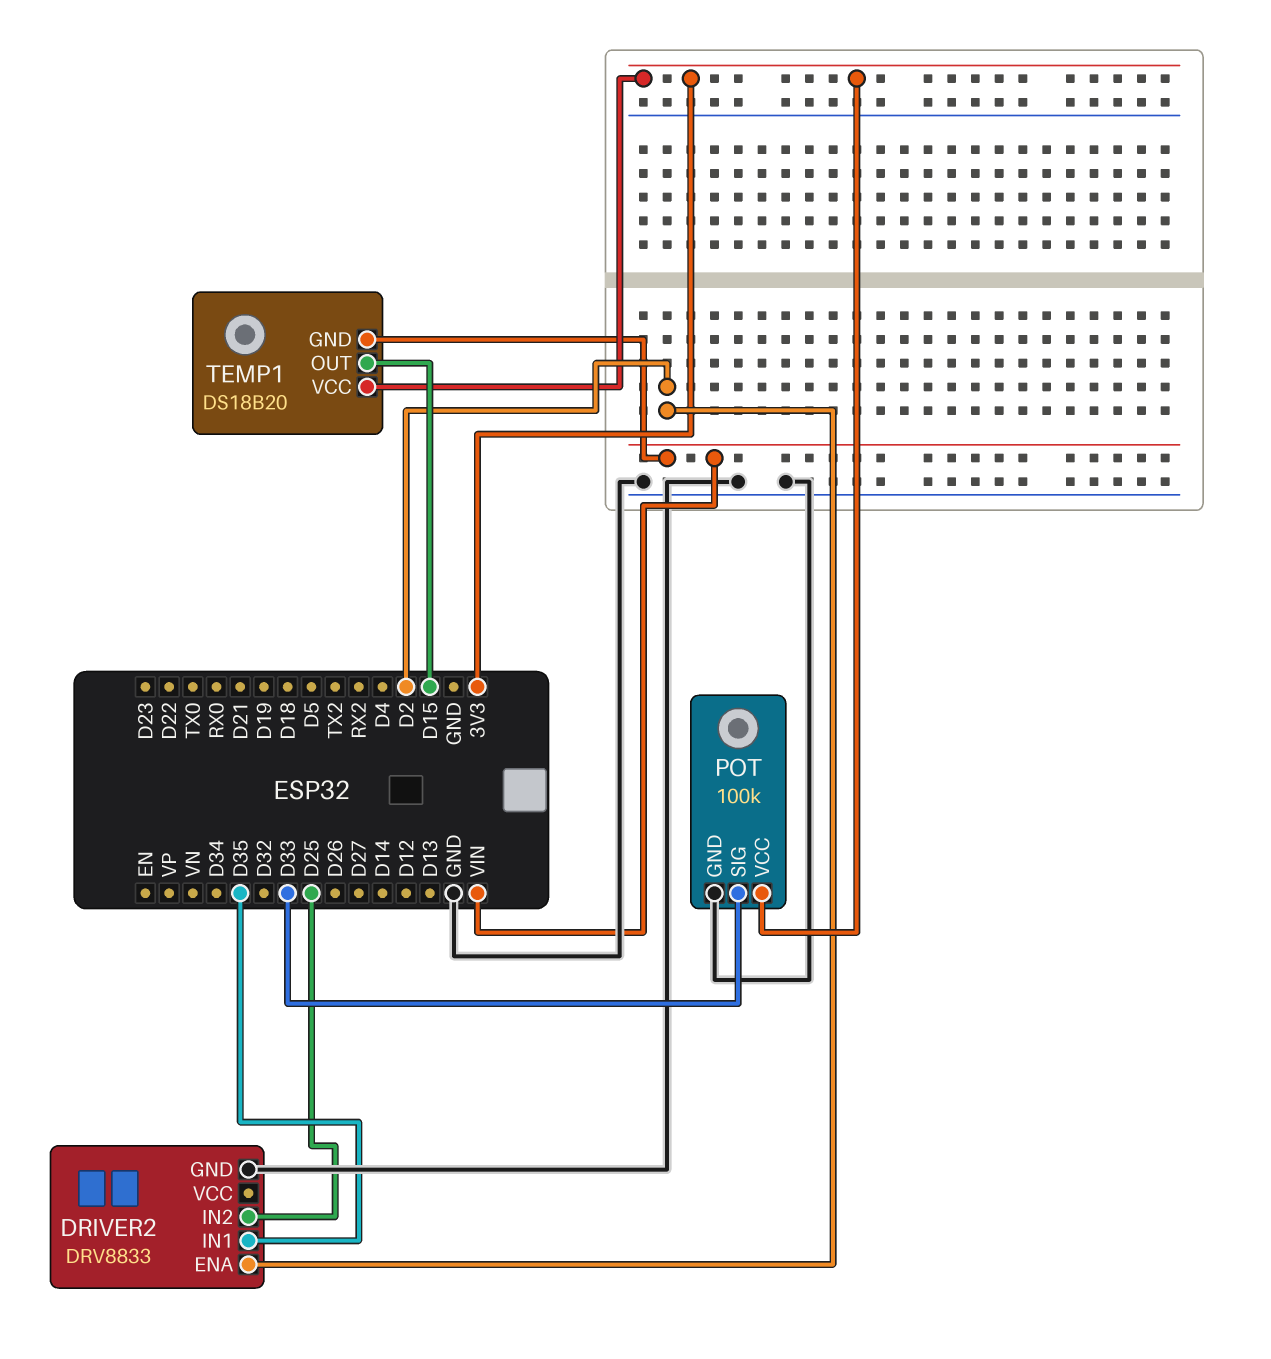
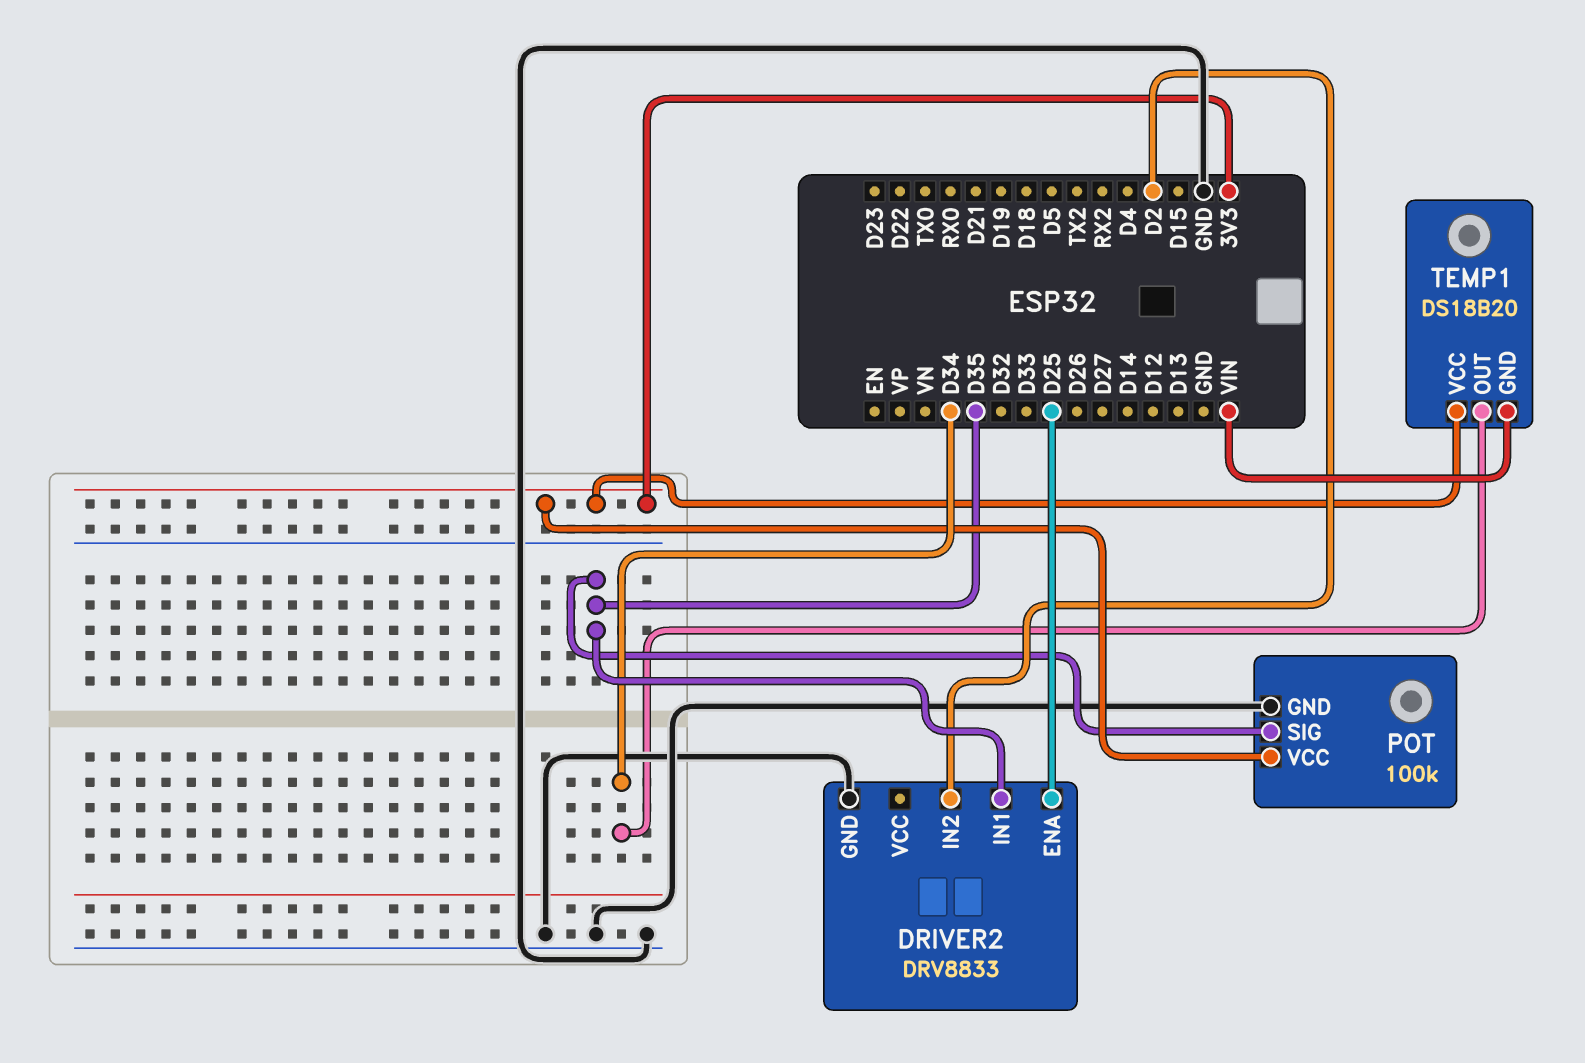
DRIVER2 pin ENA: D2 -> D25
DRIVER2 pin IN2: D25 -> D2
POT pin SIG: D33 -> D35
TEMP1 pin OUT: D15 -> D34

